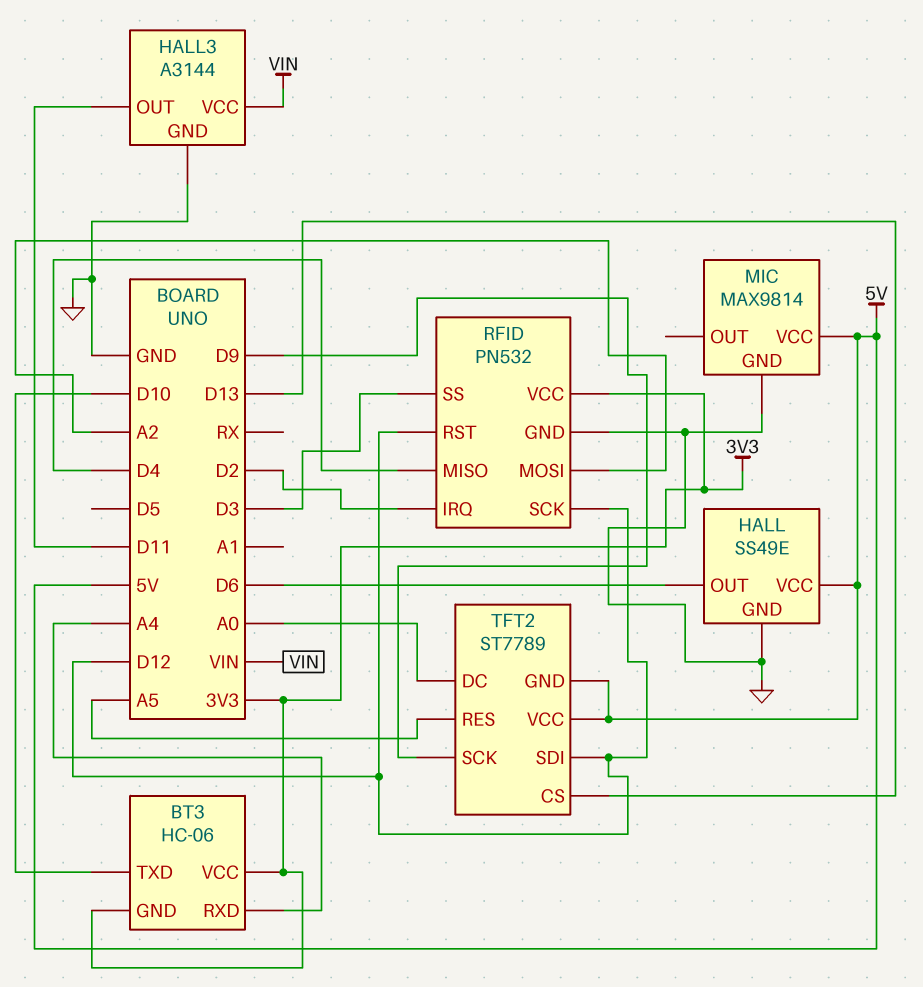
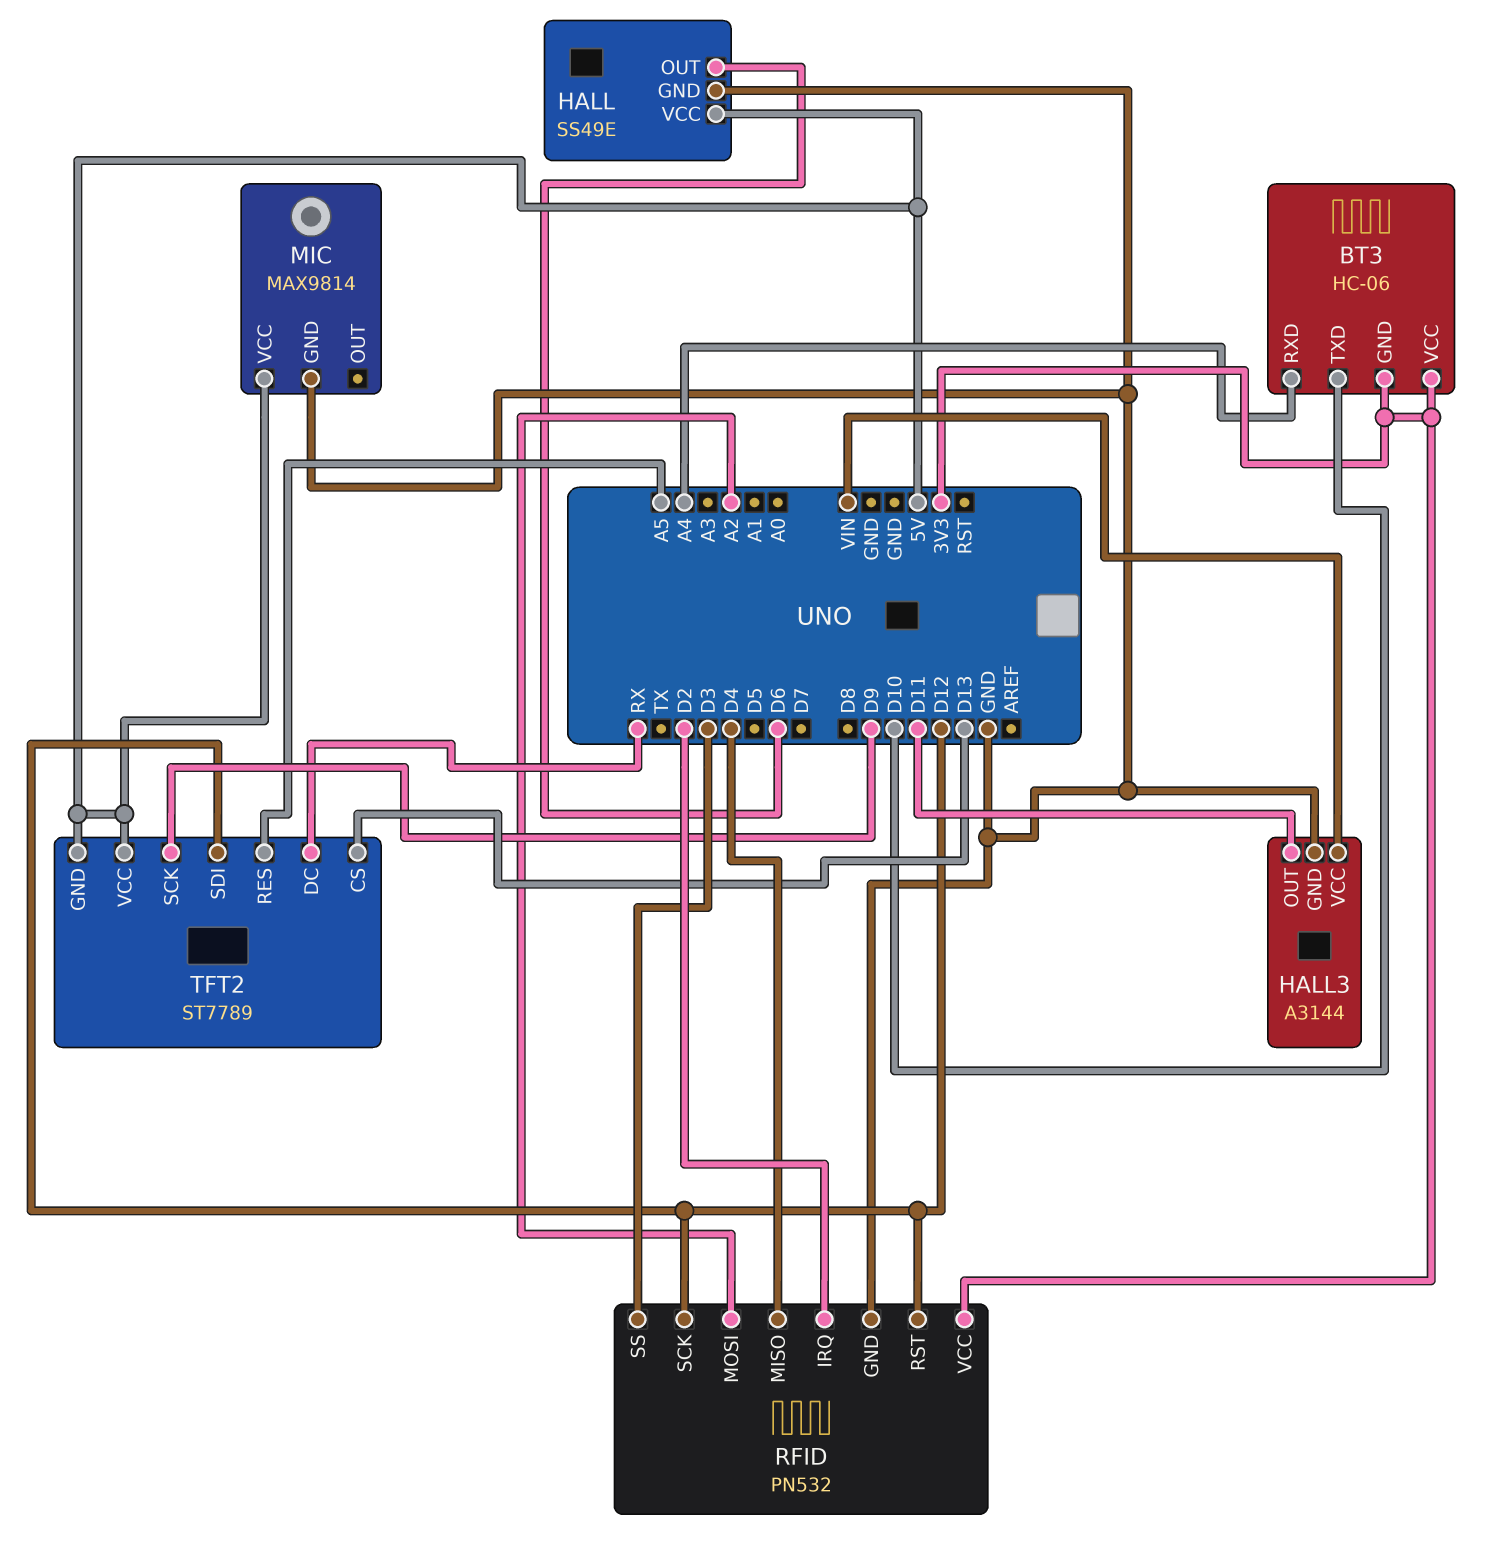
TFT2 pin DC: A0 -> RX

